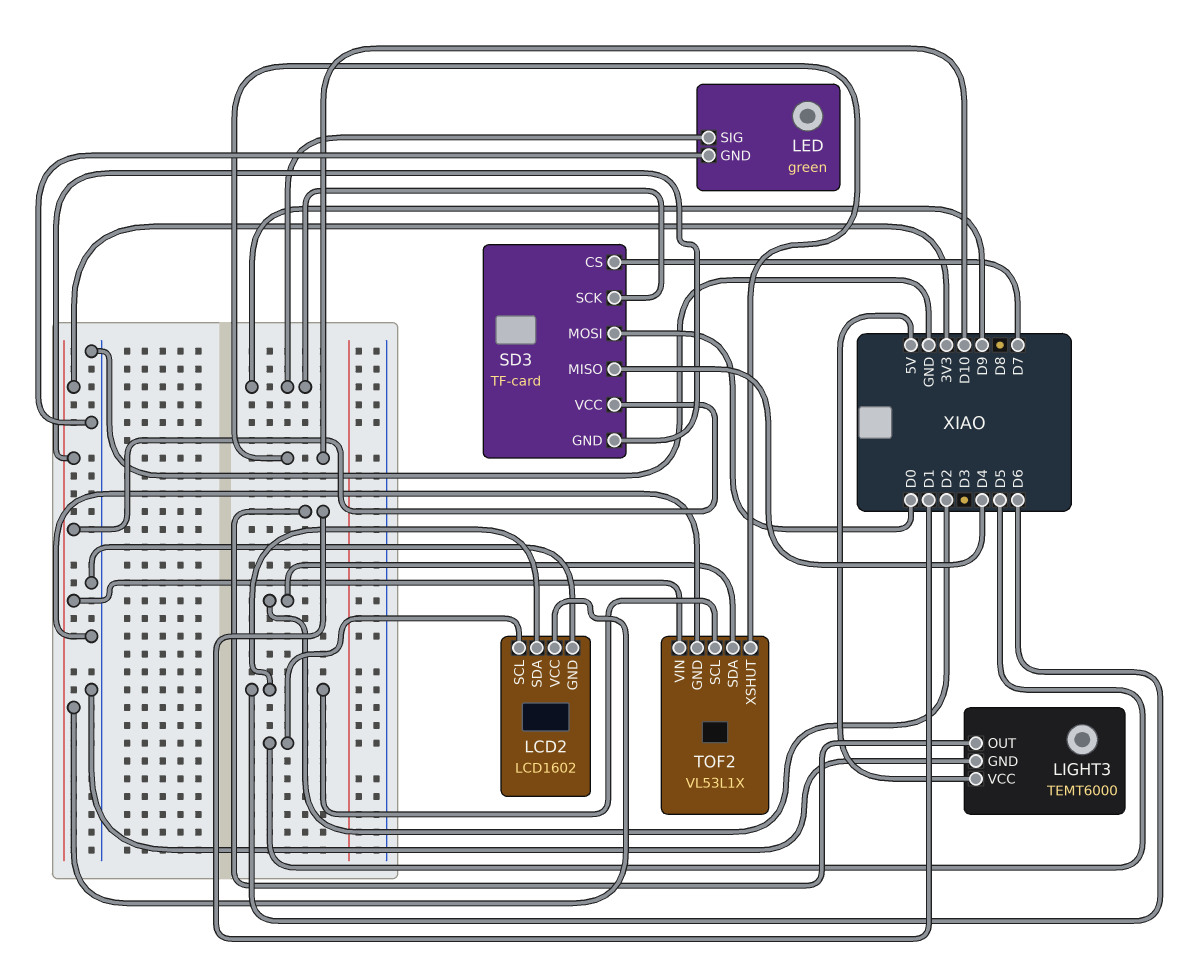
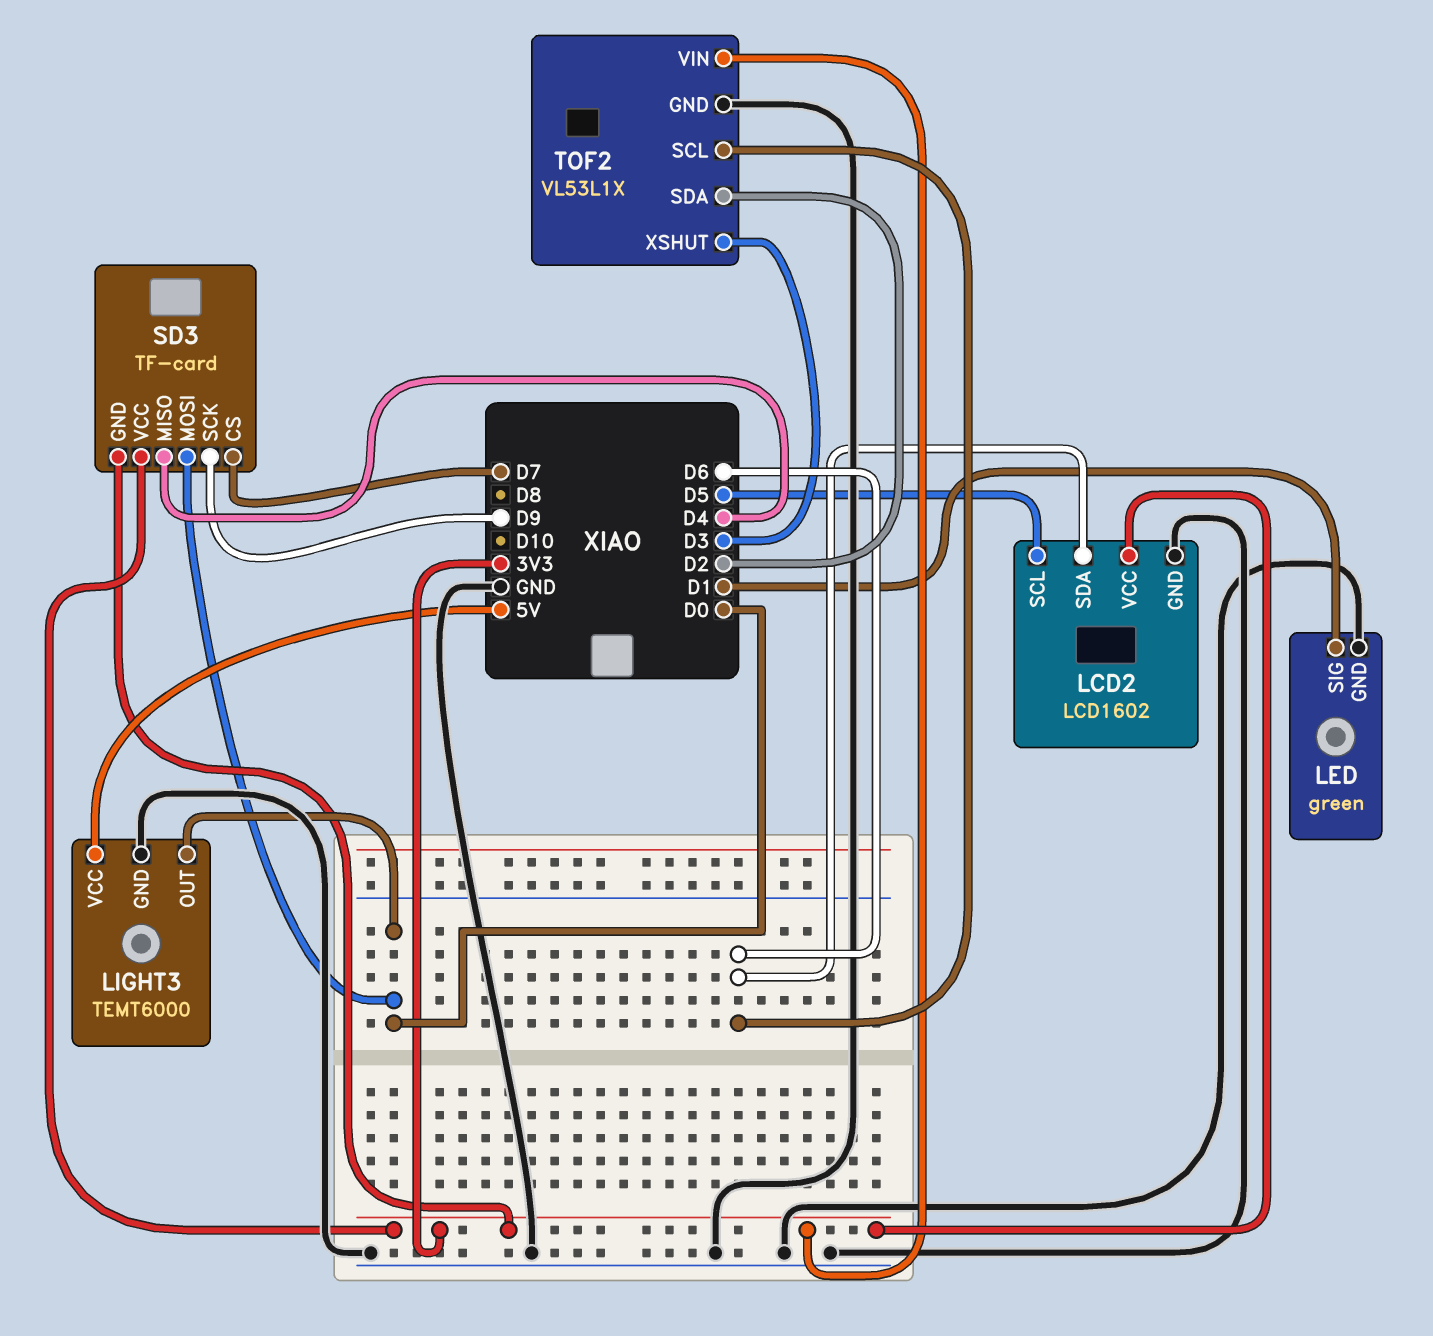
LED pin SIG: D9 -> D1
LIGHT3 pin OUT: D1 -> D0
TOF2 pin XSHUT: D10 -> D3

